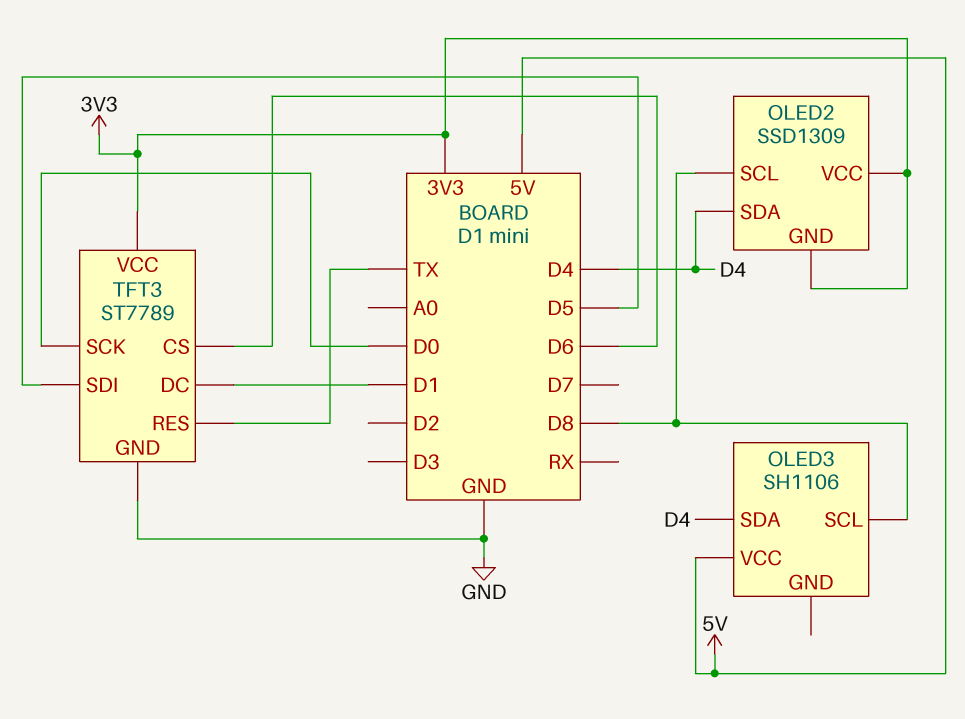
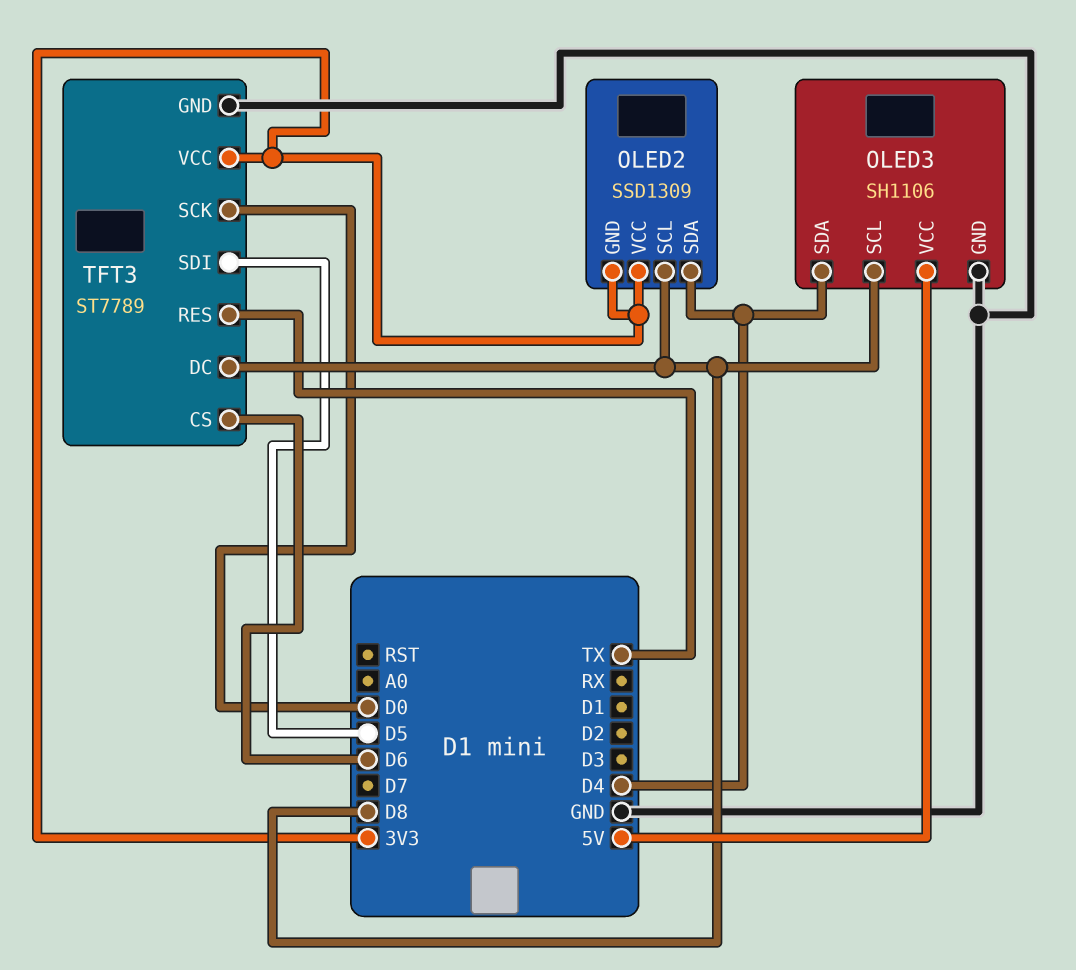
OLED3 pin GND: none -> GND
TFT3 pin DC: D1 -> D8

